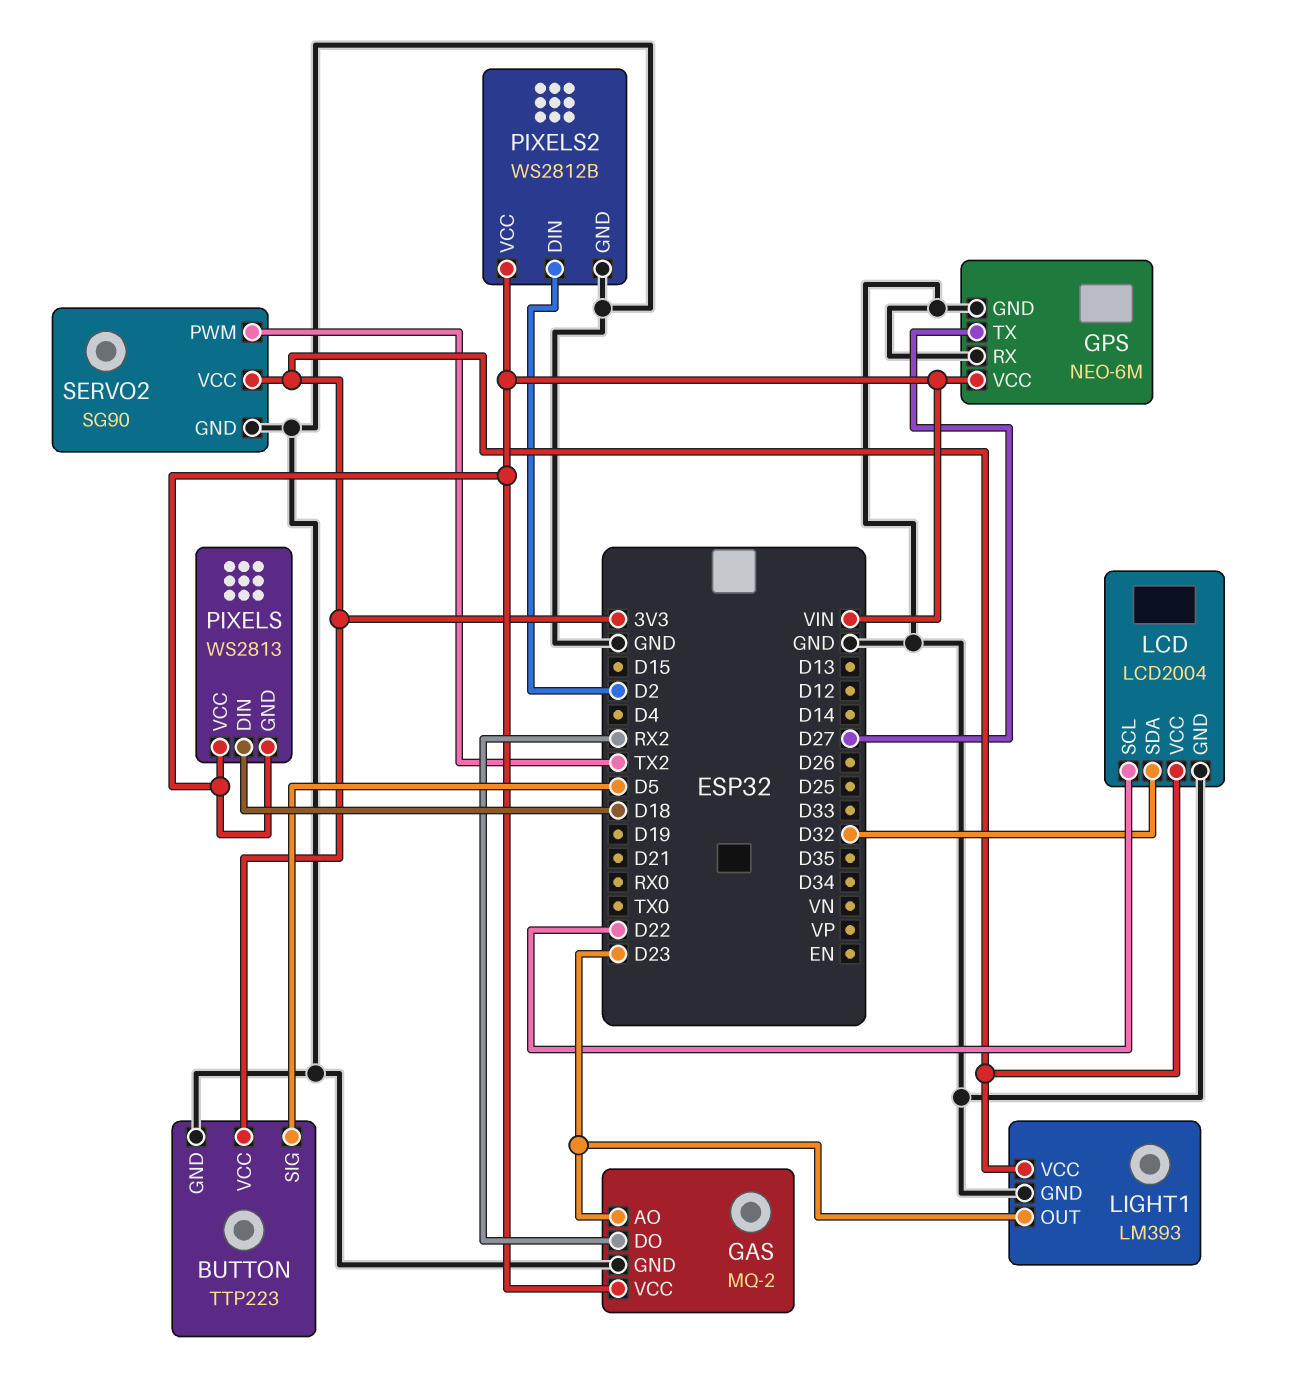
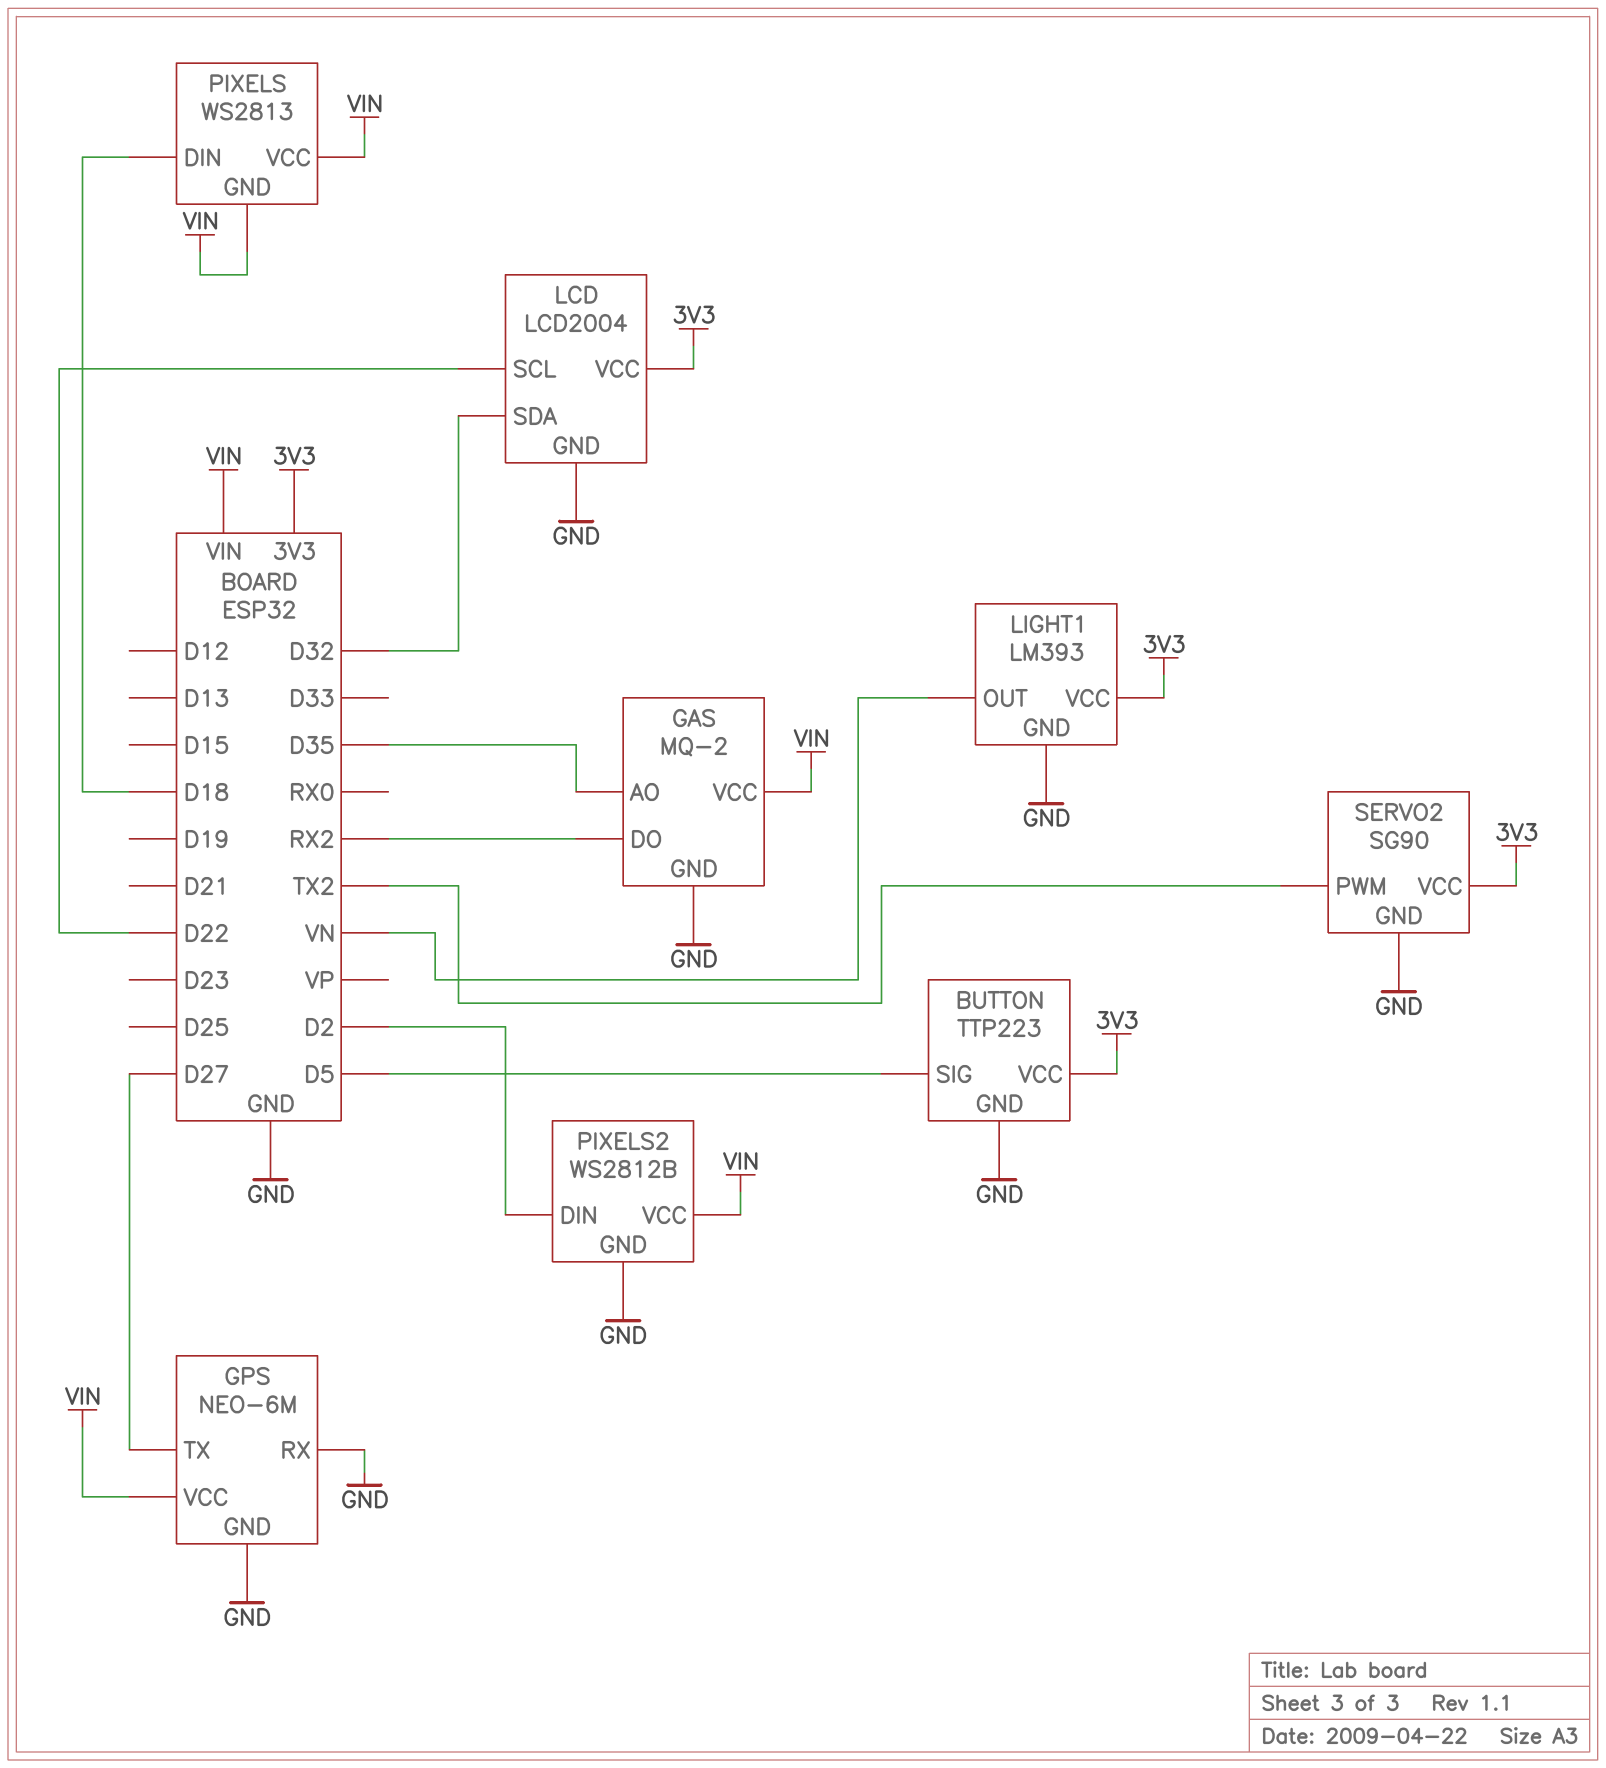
GAS pin AO: D23 -> D35
LIGHT1 pin OUT: D23 -> VN

